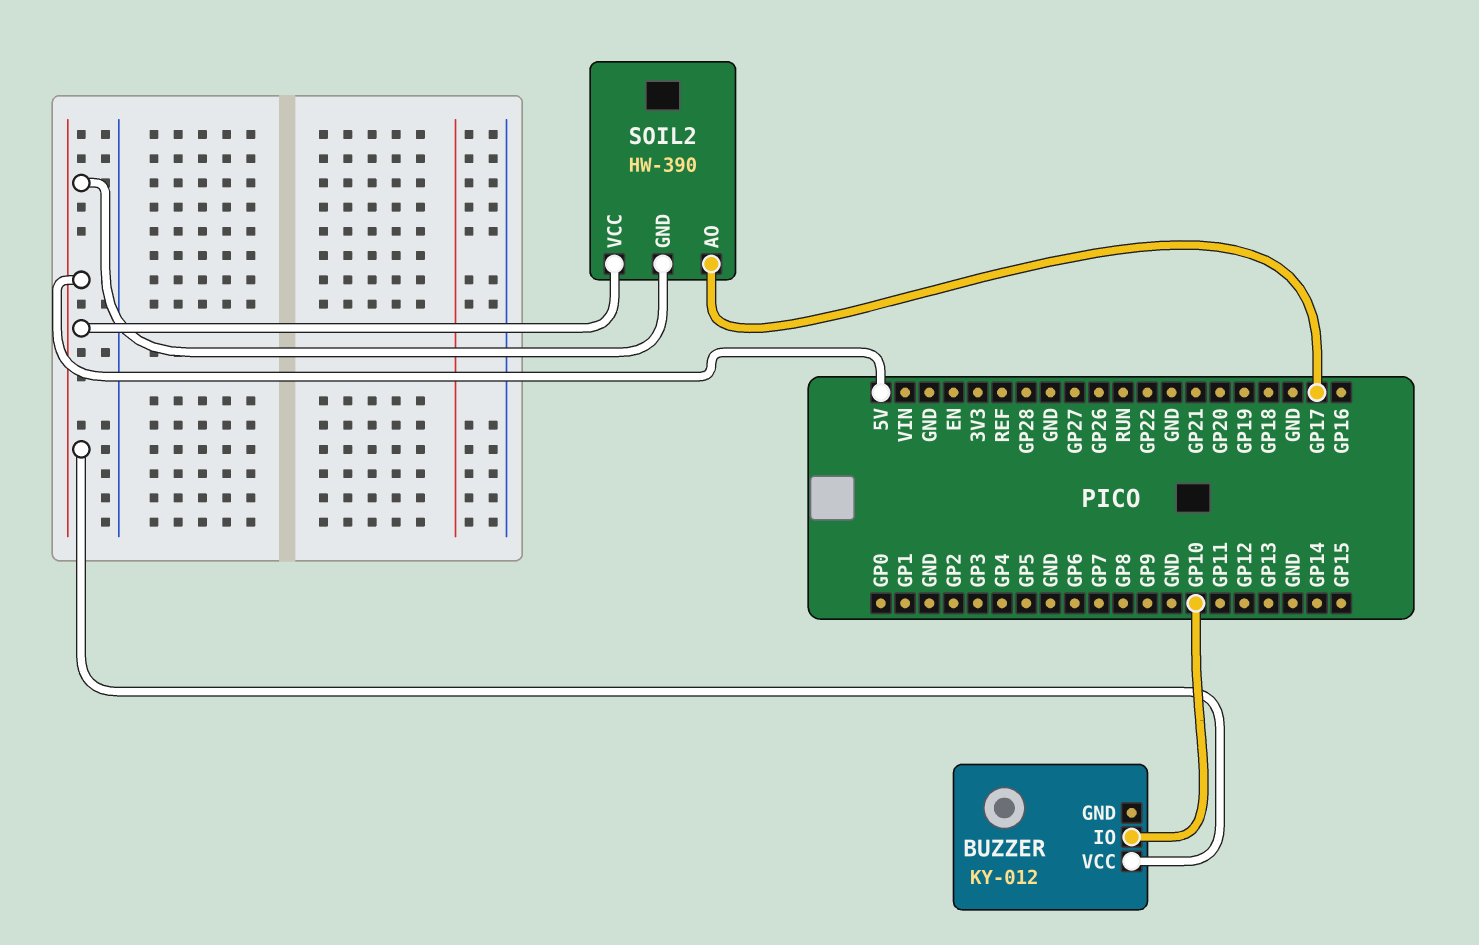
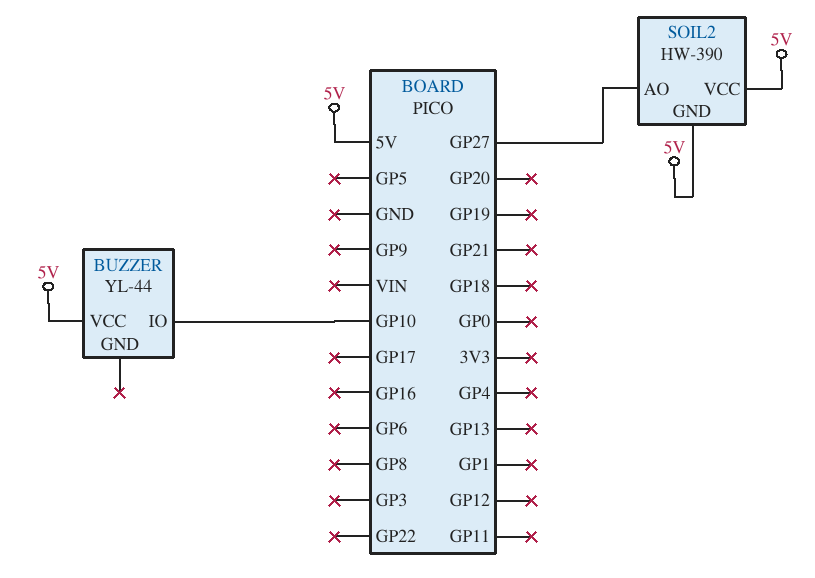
BUZZER: KY-012 -> YL-44
SOIL2 pin AO: GP17 -> GP27

